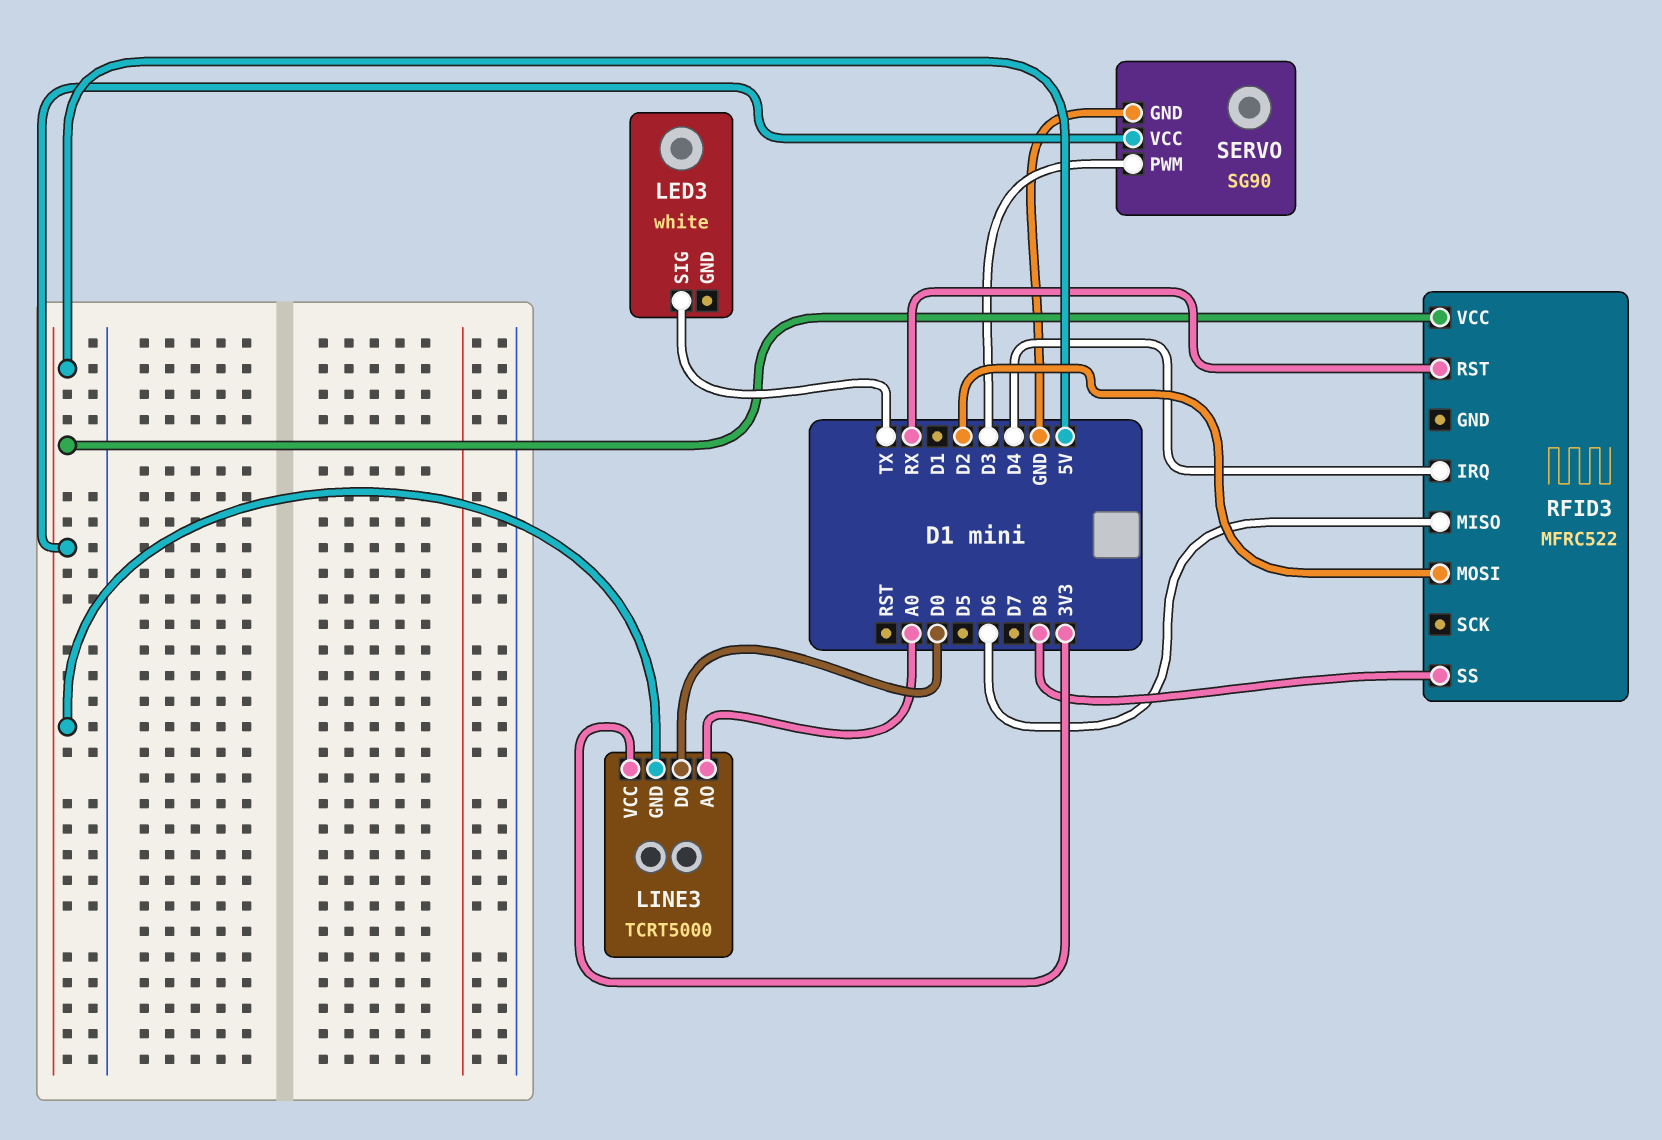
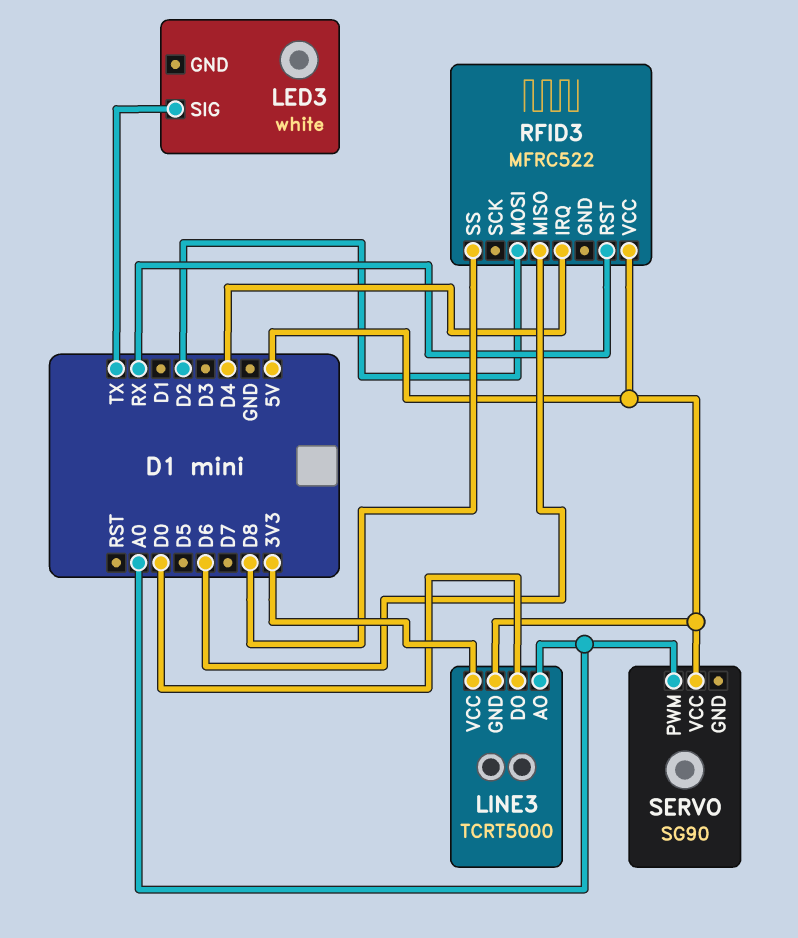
SERVO pin GND: GND -> none
SERVO pin PWM: D3 -> A0

